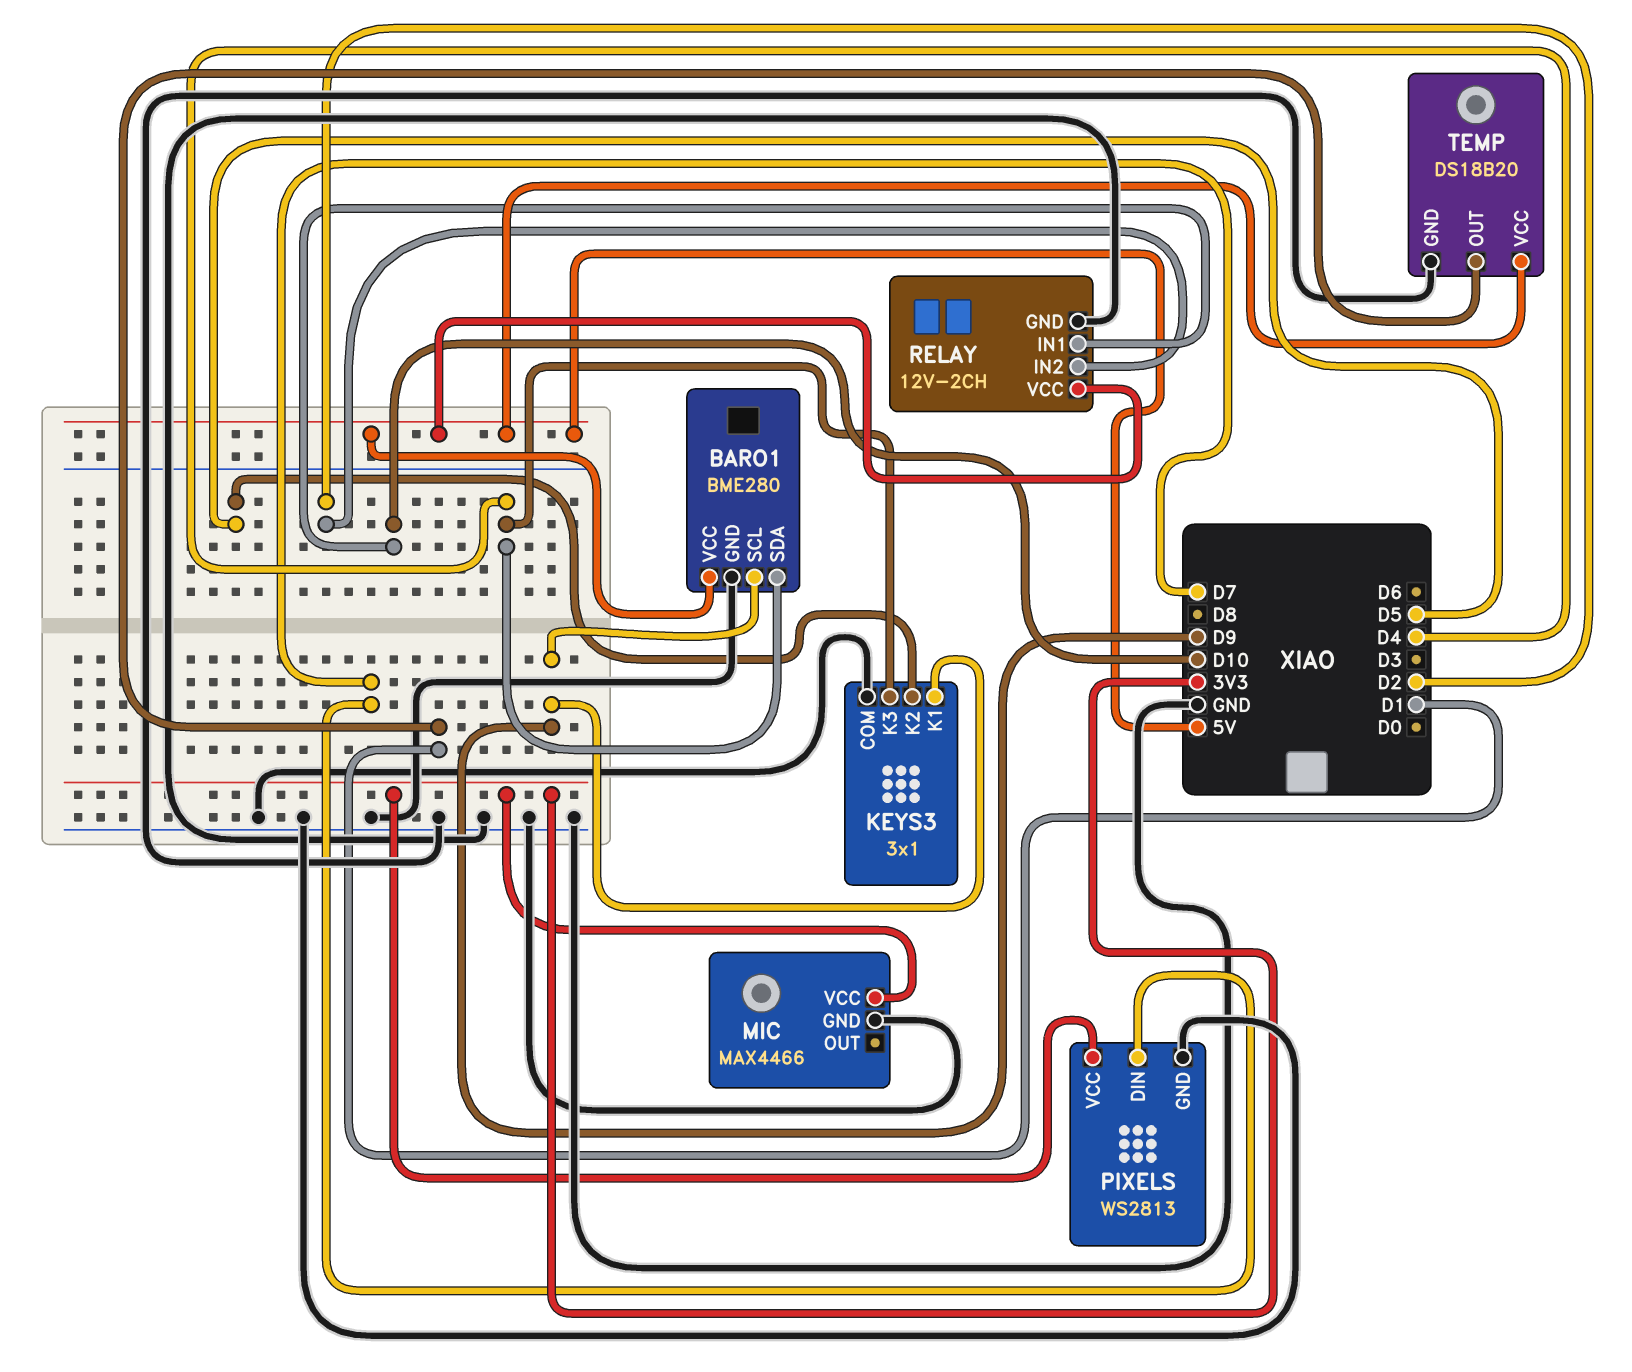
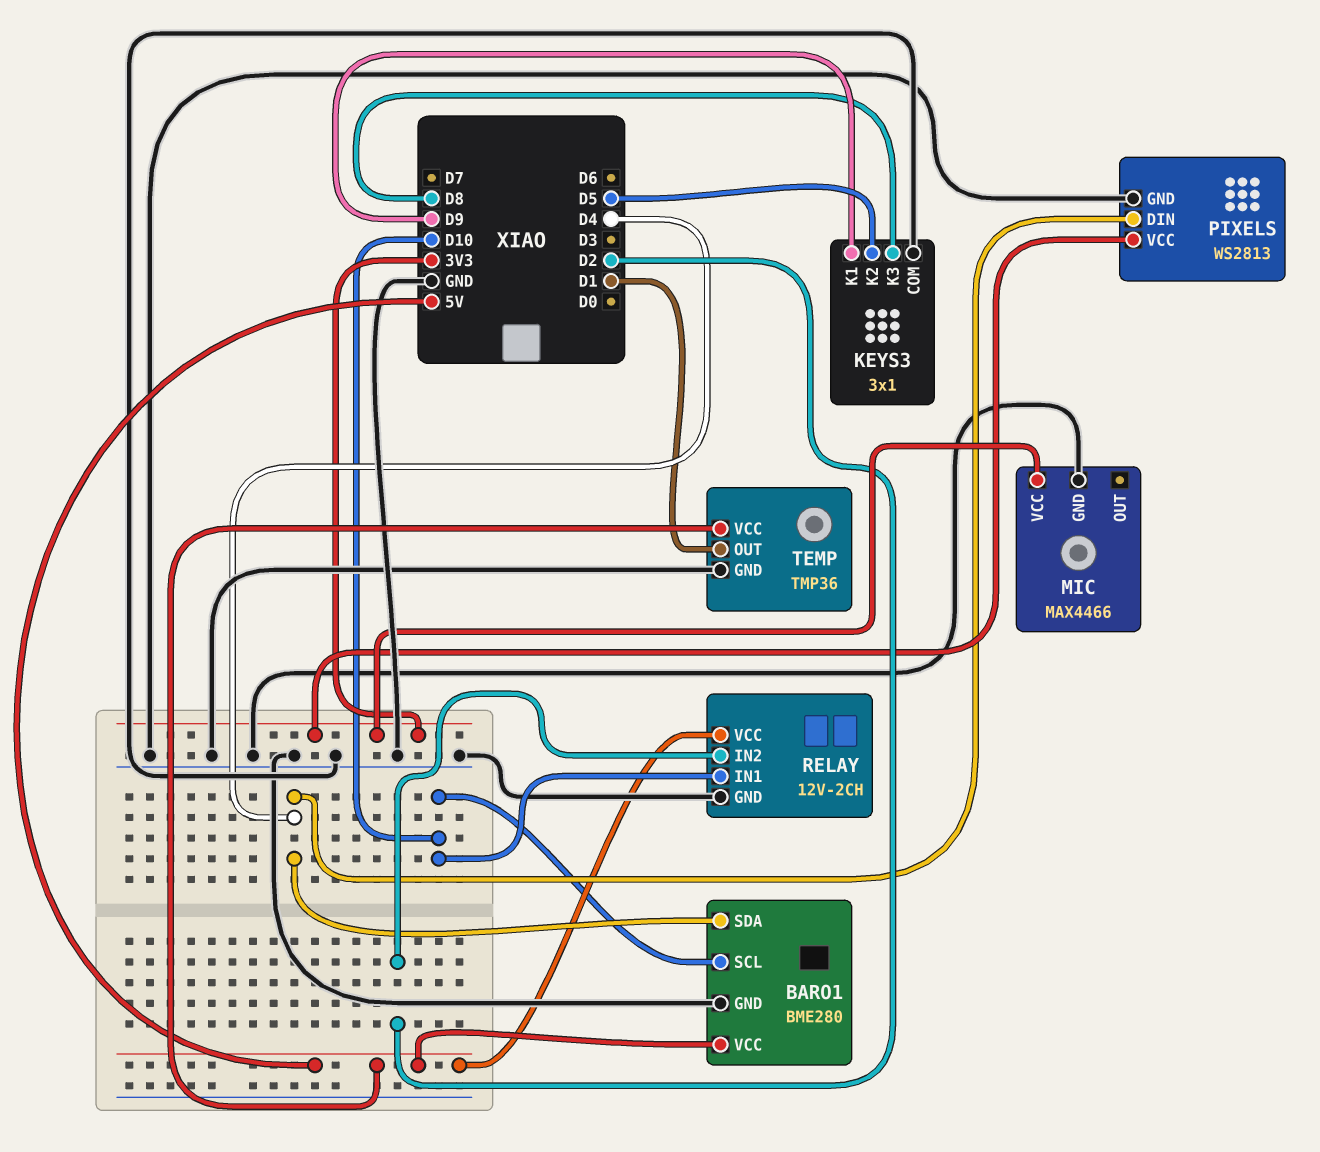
BARO1 pin SCL: D9 -> D10
KEYS3 pin K3: D4 -> D8
PIXELS pin DIN: D7 -> D4
TEMP: DS18B20 -> TMP36

